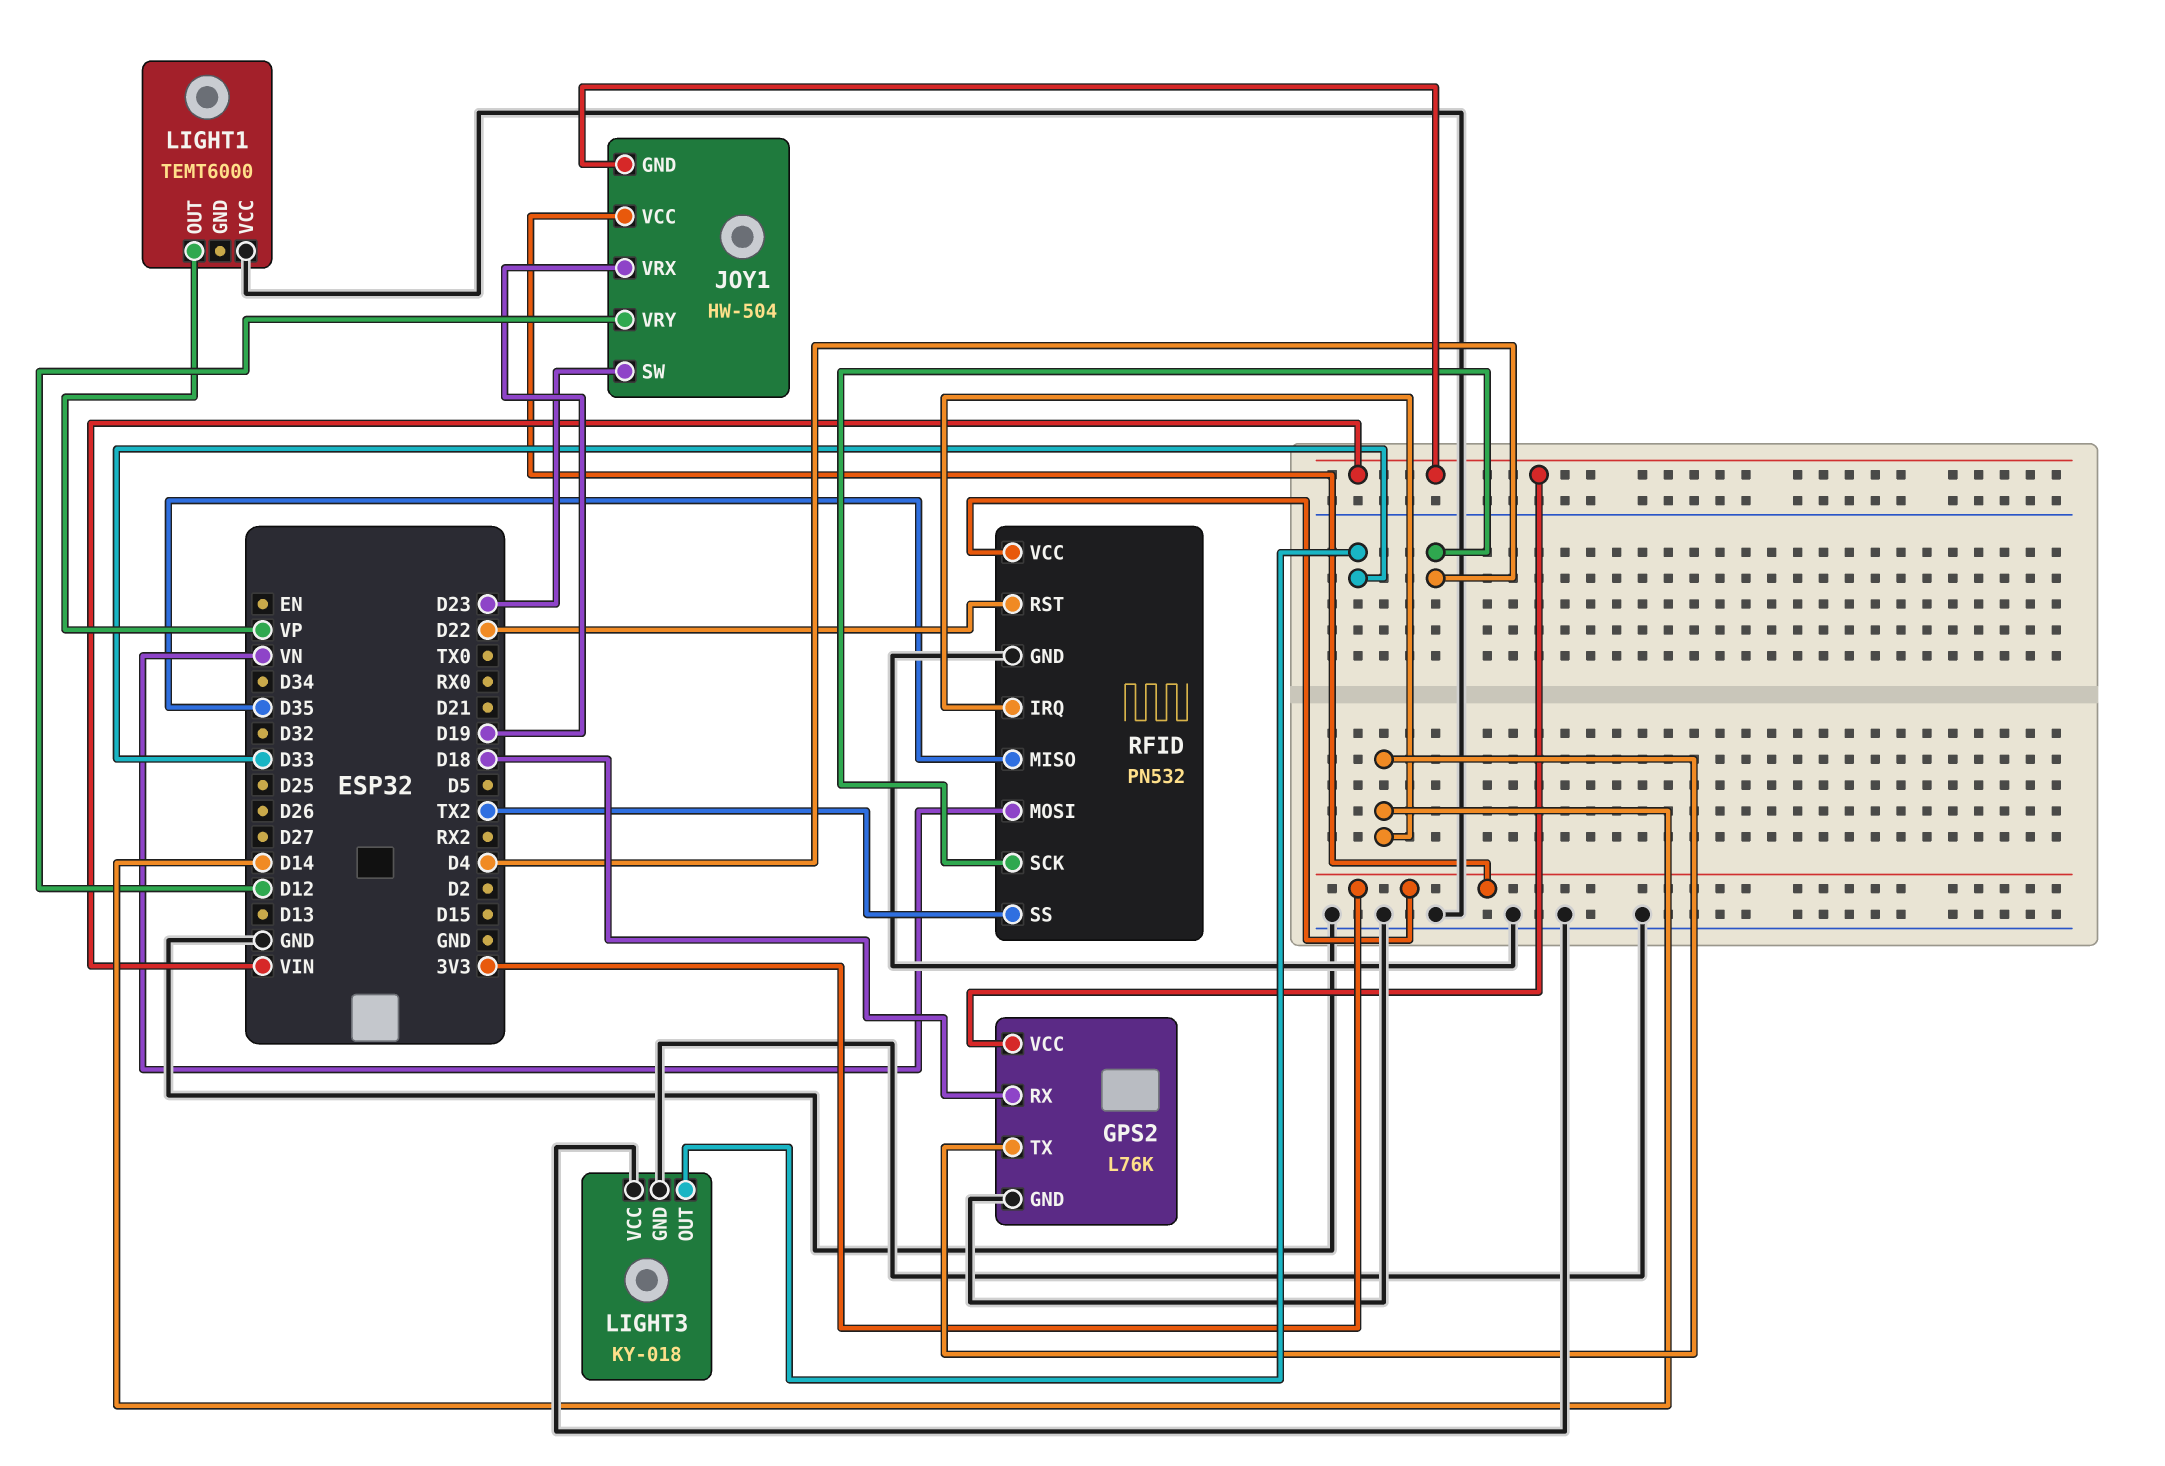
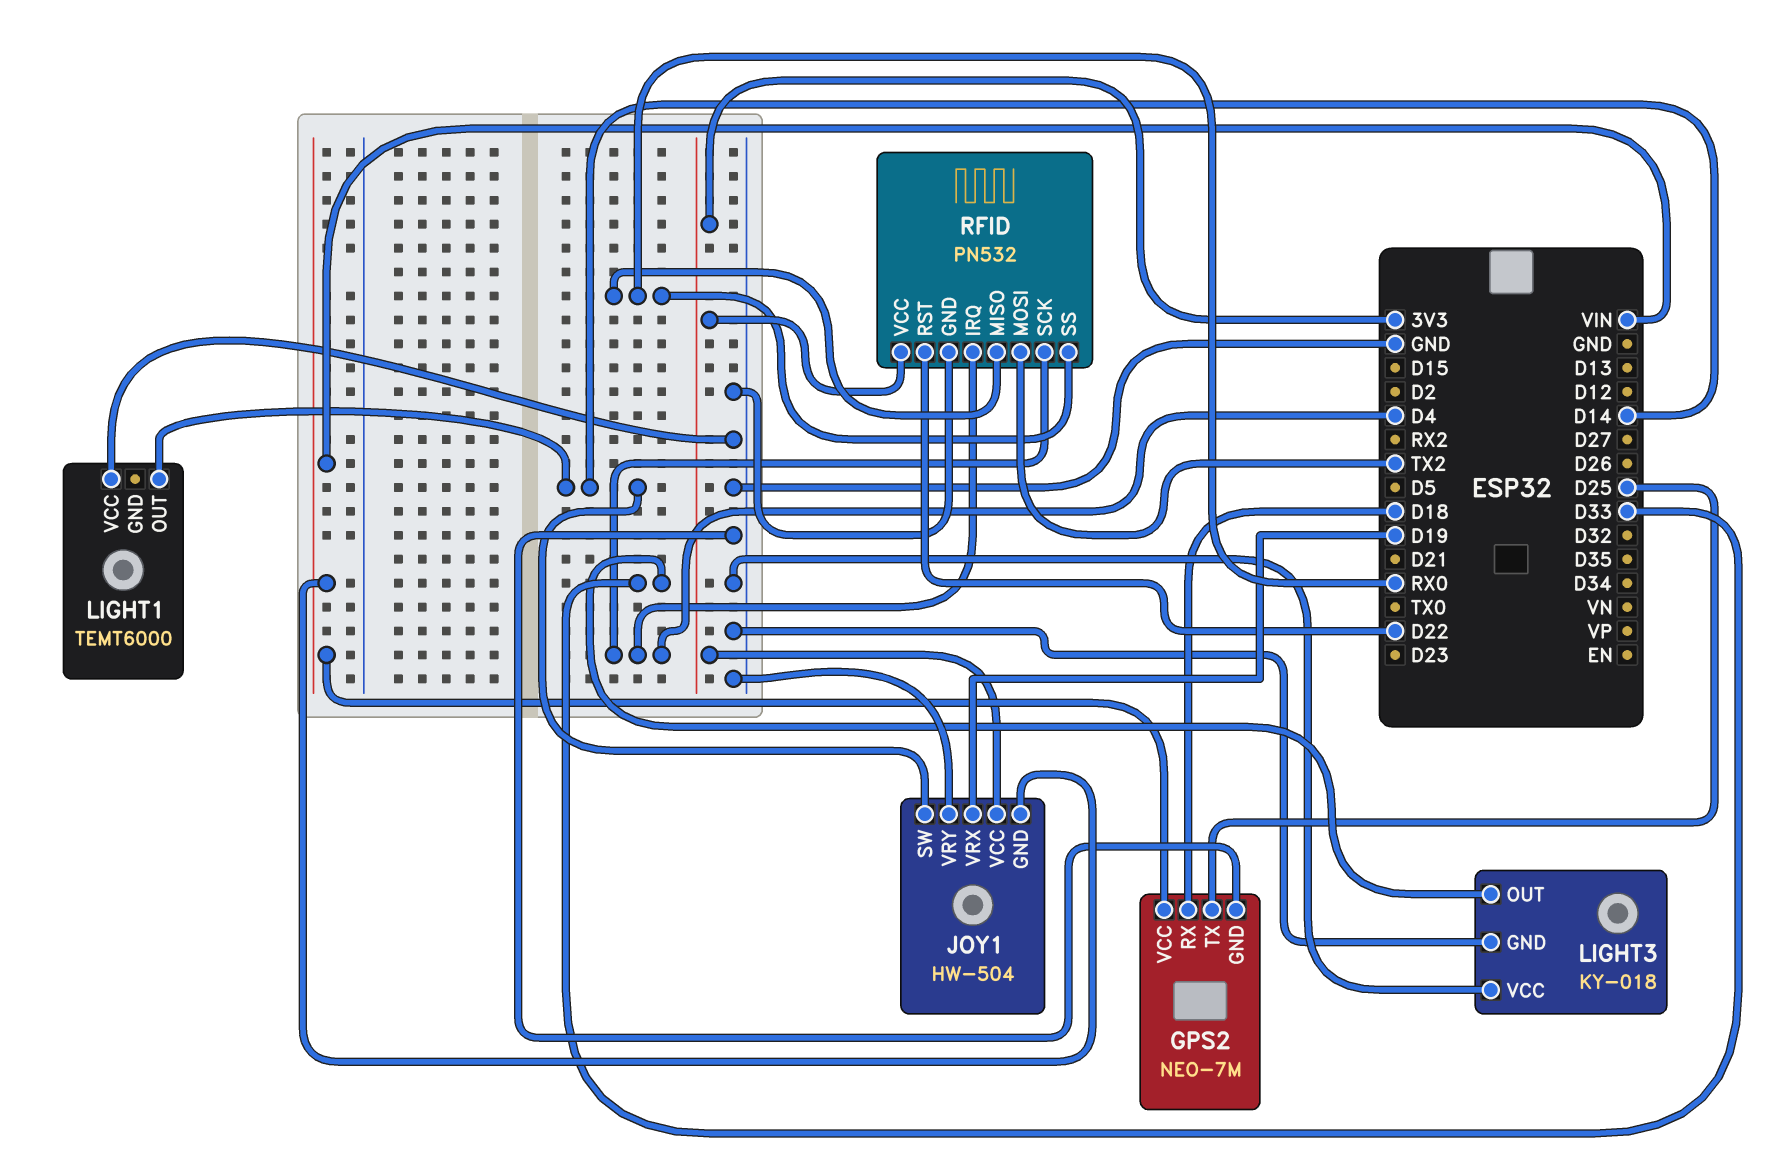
GPS2: L76K -> NEO-7M
GPS2 pin TX: D14 -> D25
JOY1 pin SW: D23 -> D14
JOY1 pin VRY: D12 -> GND
LIGHT1 pin OUT: VP -> D14
RFID pin IRQ: D14 -> D4
RFID pin MISO: D35 -> RX0
RFID pin MOSI: VN -> TX2
RFID pin SS: TX2 -> RX0

